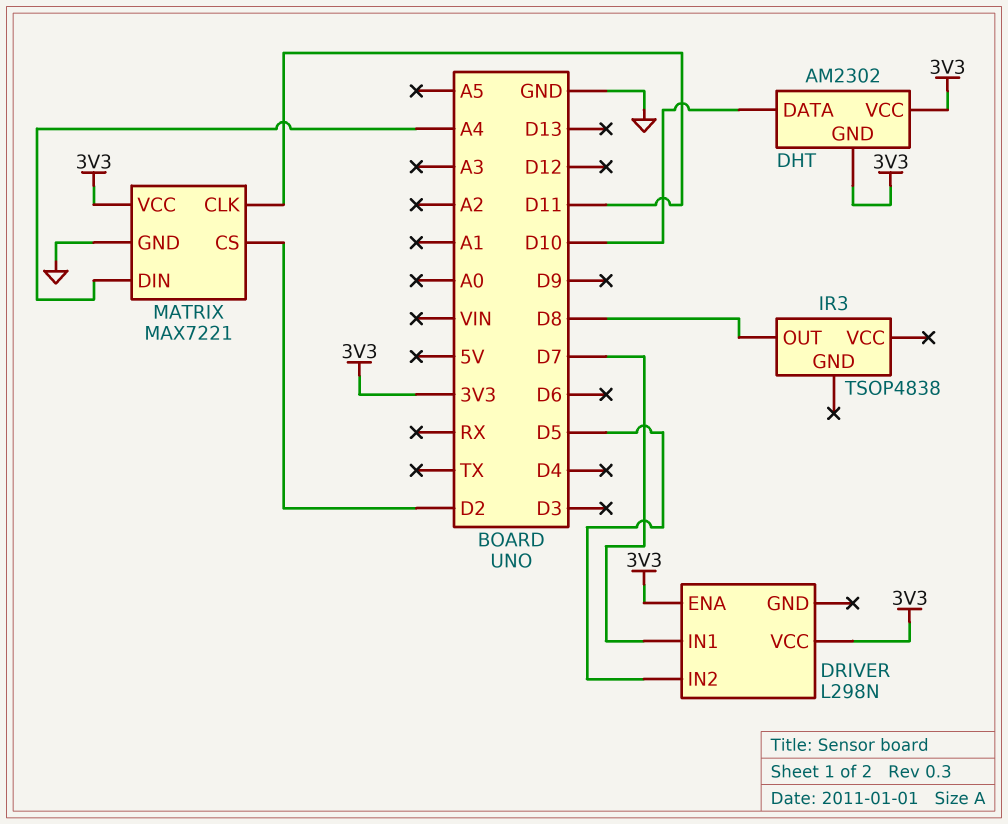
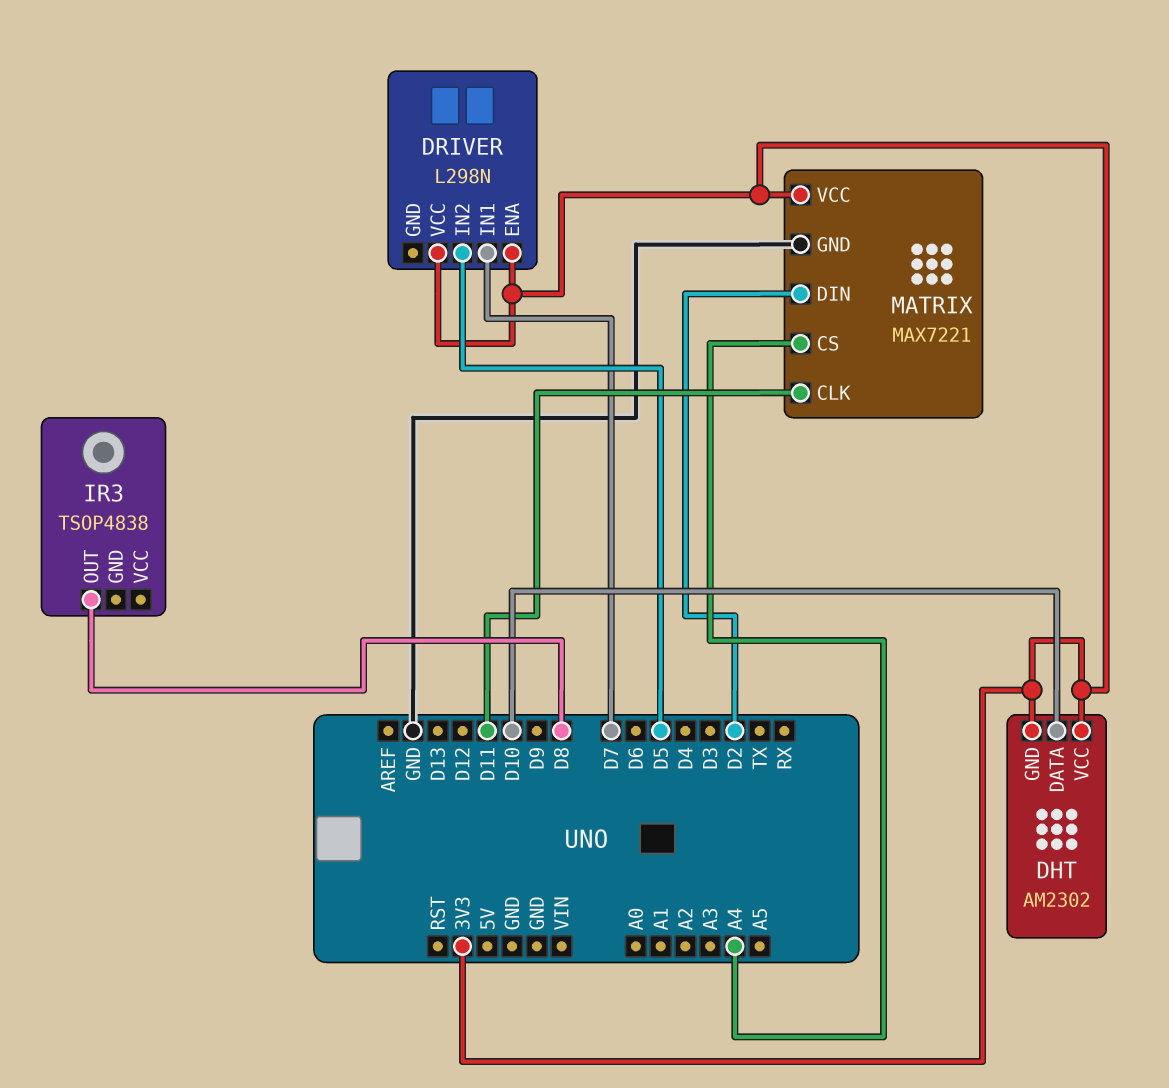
MATRIX pin CS: D2 -> A4
MATRIX pin DIN: A4 -> D2

